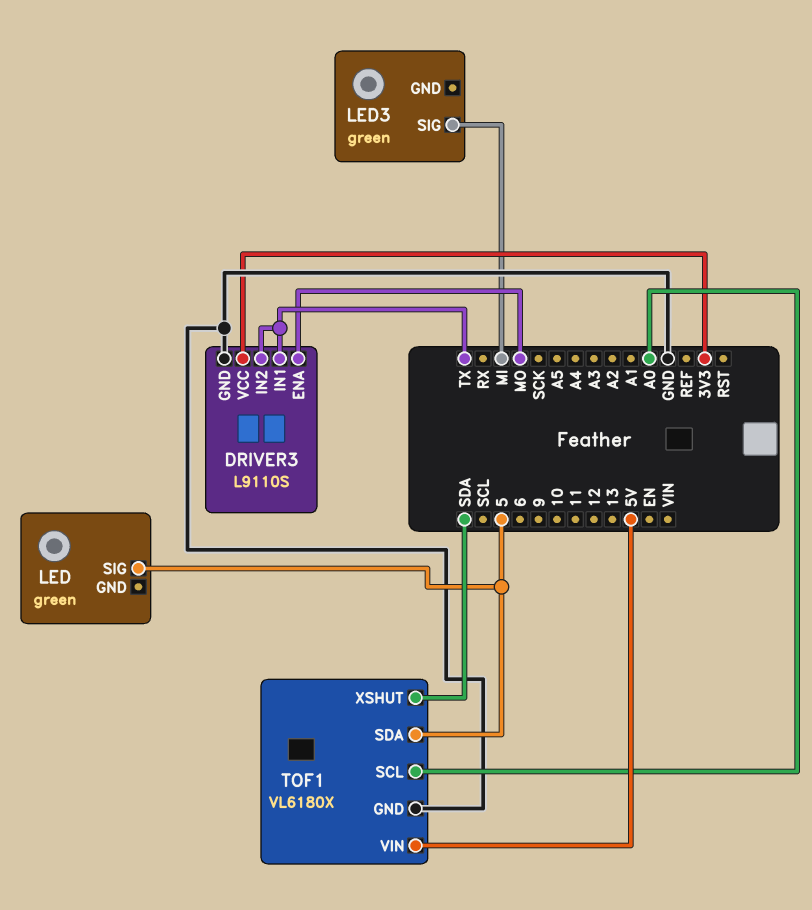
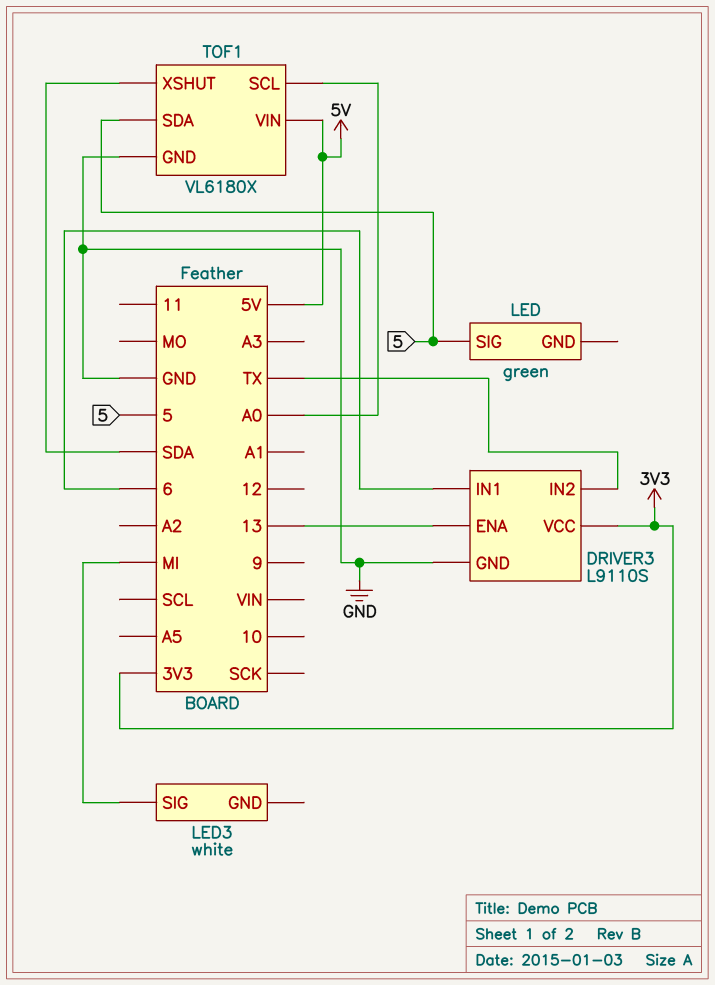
DRIVER3 pin ENA: MO -> 13
DRIVER3 pin IN1: TX -> 6
LED3: green -> white

